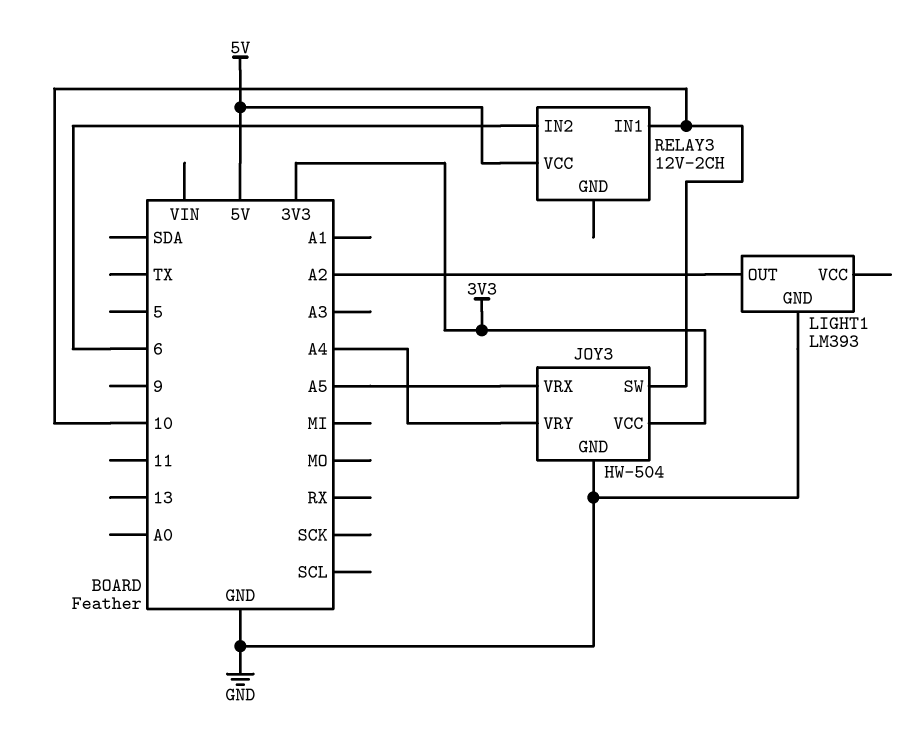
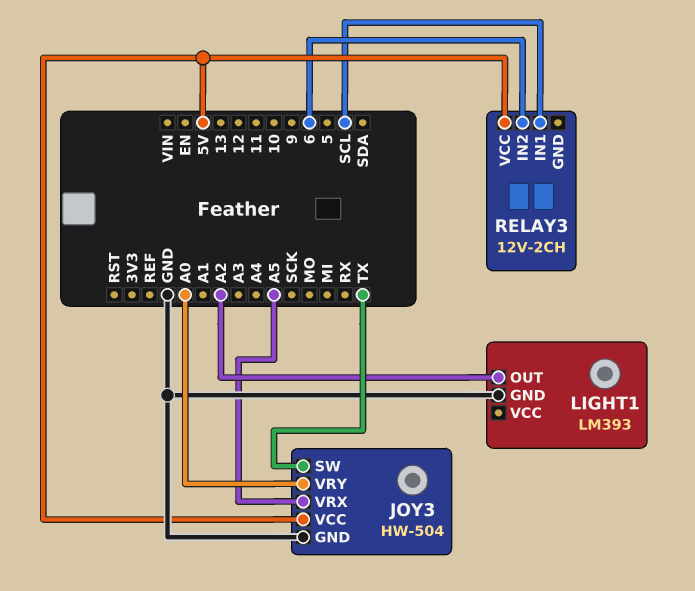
JOY3 pin SW: 10 -> TX
JOY3 pin VCC: 3V3 -> 5V
JOY3 pin VRY: A4 -> A0
RELAY3 pin IN1: 10 -> SCL

